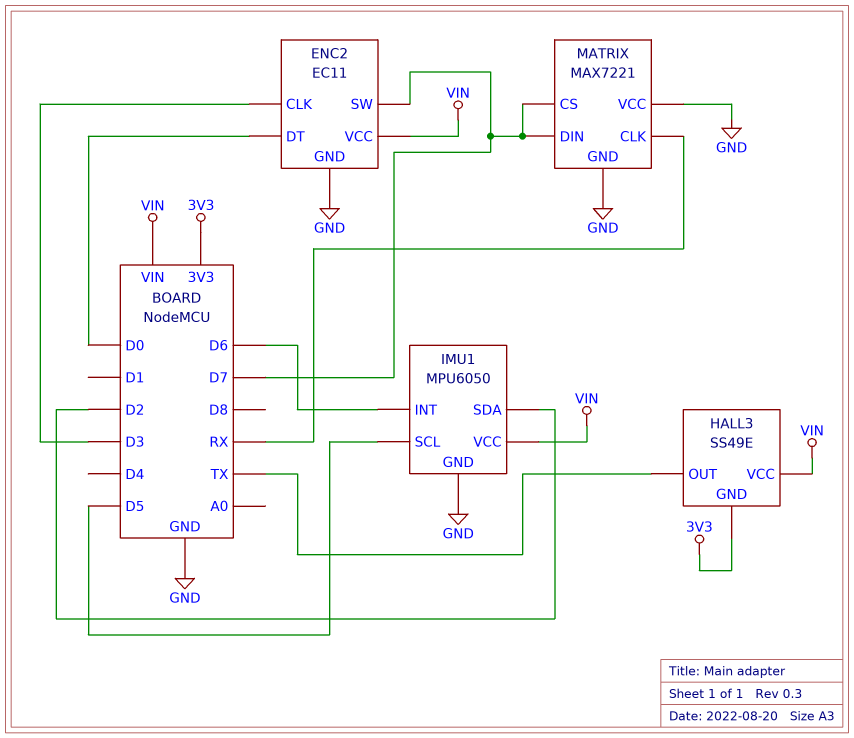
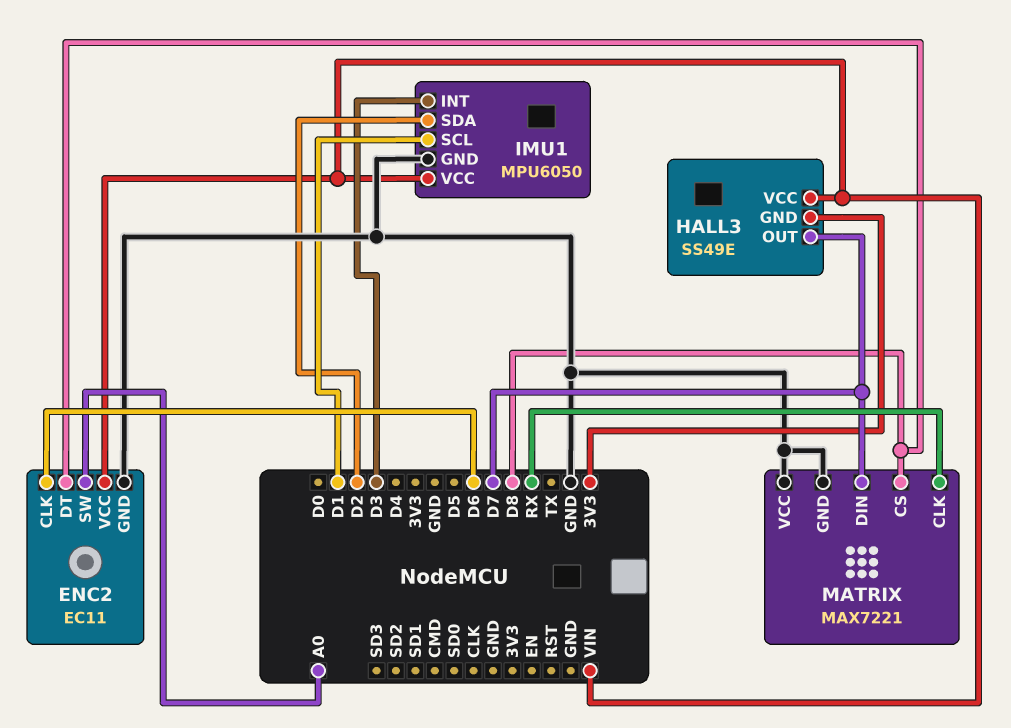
ENC2 pin CLK: D3 -> D6
ENC2 pin DT: D0 -> D8
ENC2 pin SW: D7 -> A0
HALL3 pin OUT: TX -> D7
IMU1 pin INT: D6 -> D3
IMU1 pin SCL: D5 -> D1
MATRIX pin CS: D7 -> D8

